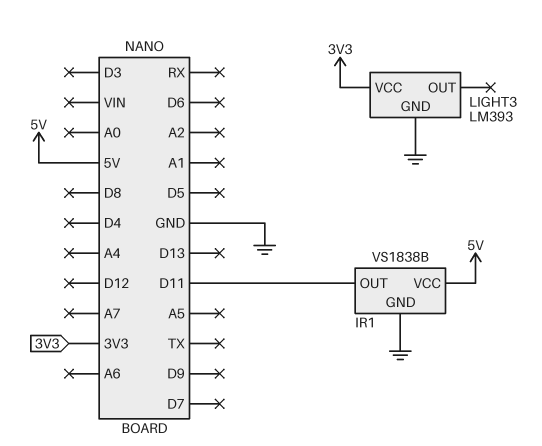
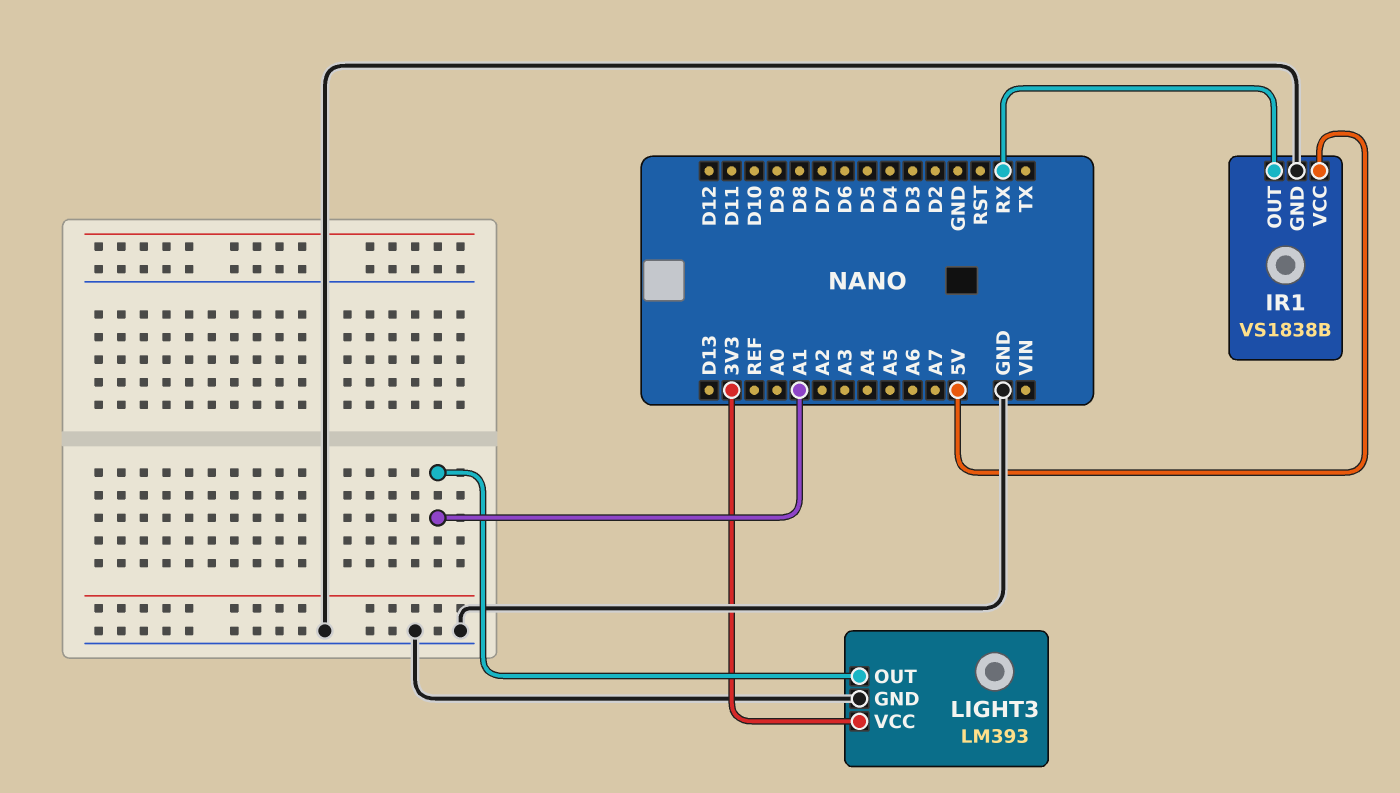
IR1 pin OUT: D11 -> RX
LIGHT3 pin OUT: none -> A1

